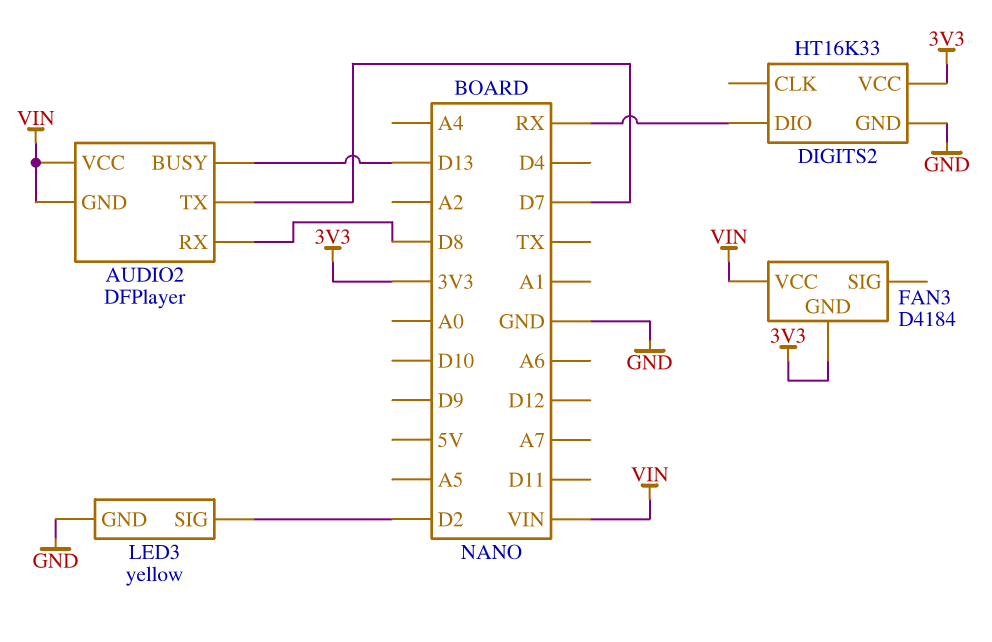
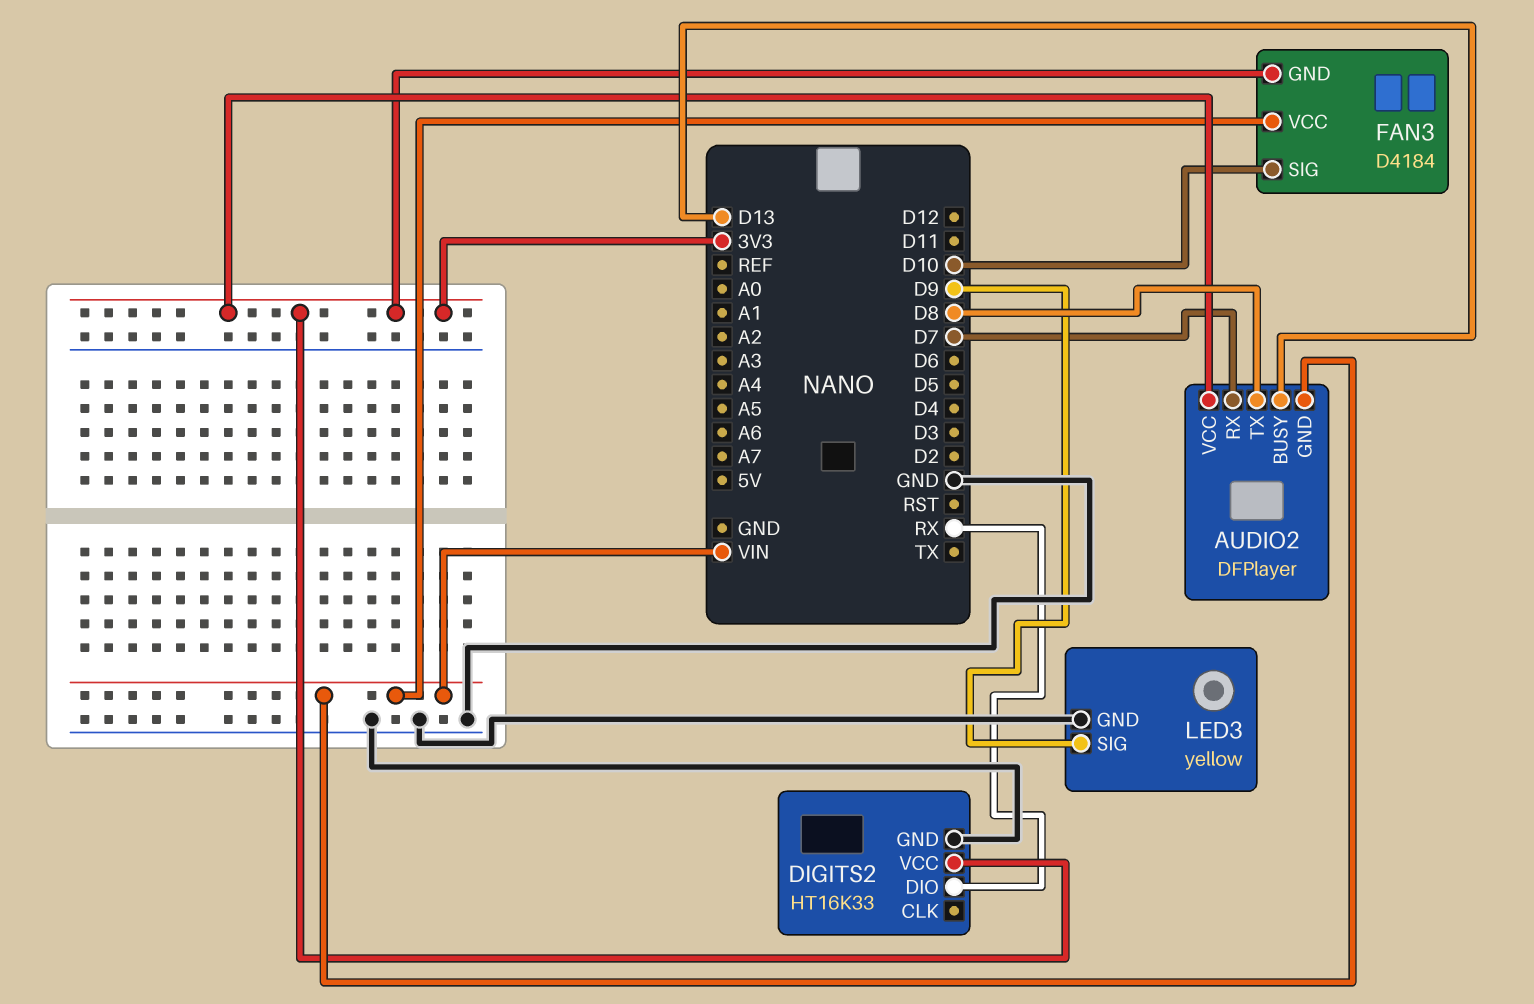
AUDIO2 pin RX: D8 -> D7
AUDIO2 pin TX: D7 -> D8
AUDIO2 pin VCC: VIN -> 3V3
FAN3 pin SIG: none -> D10
LED3 pin SIG: D2 -> D9

